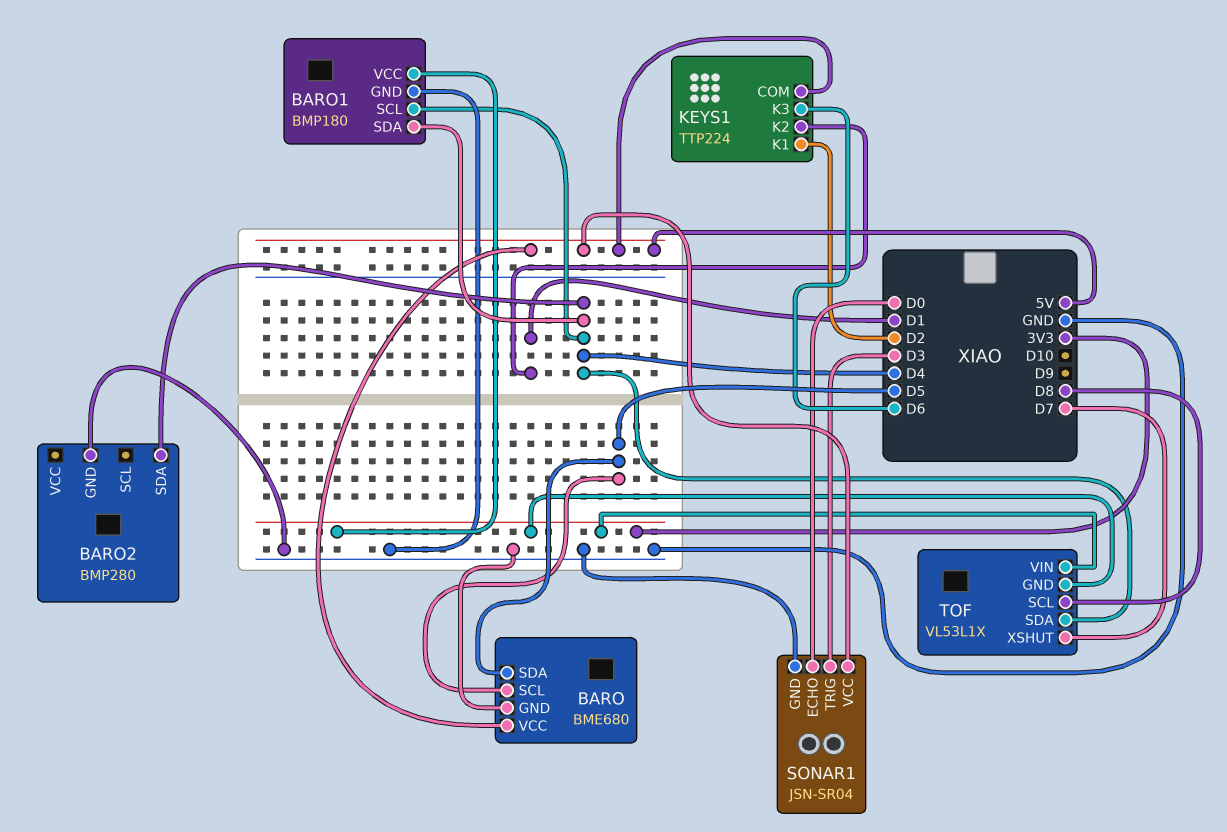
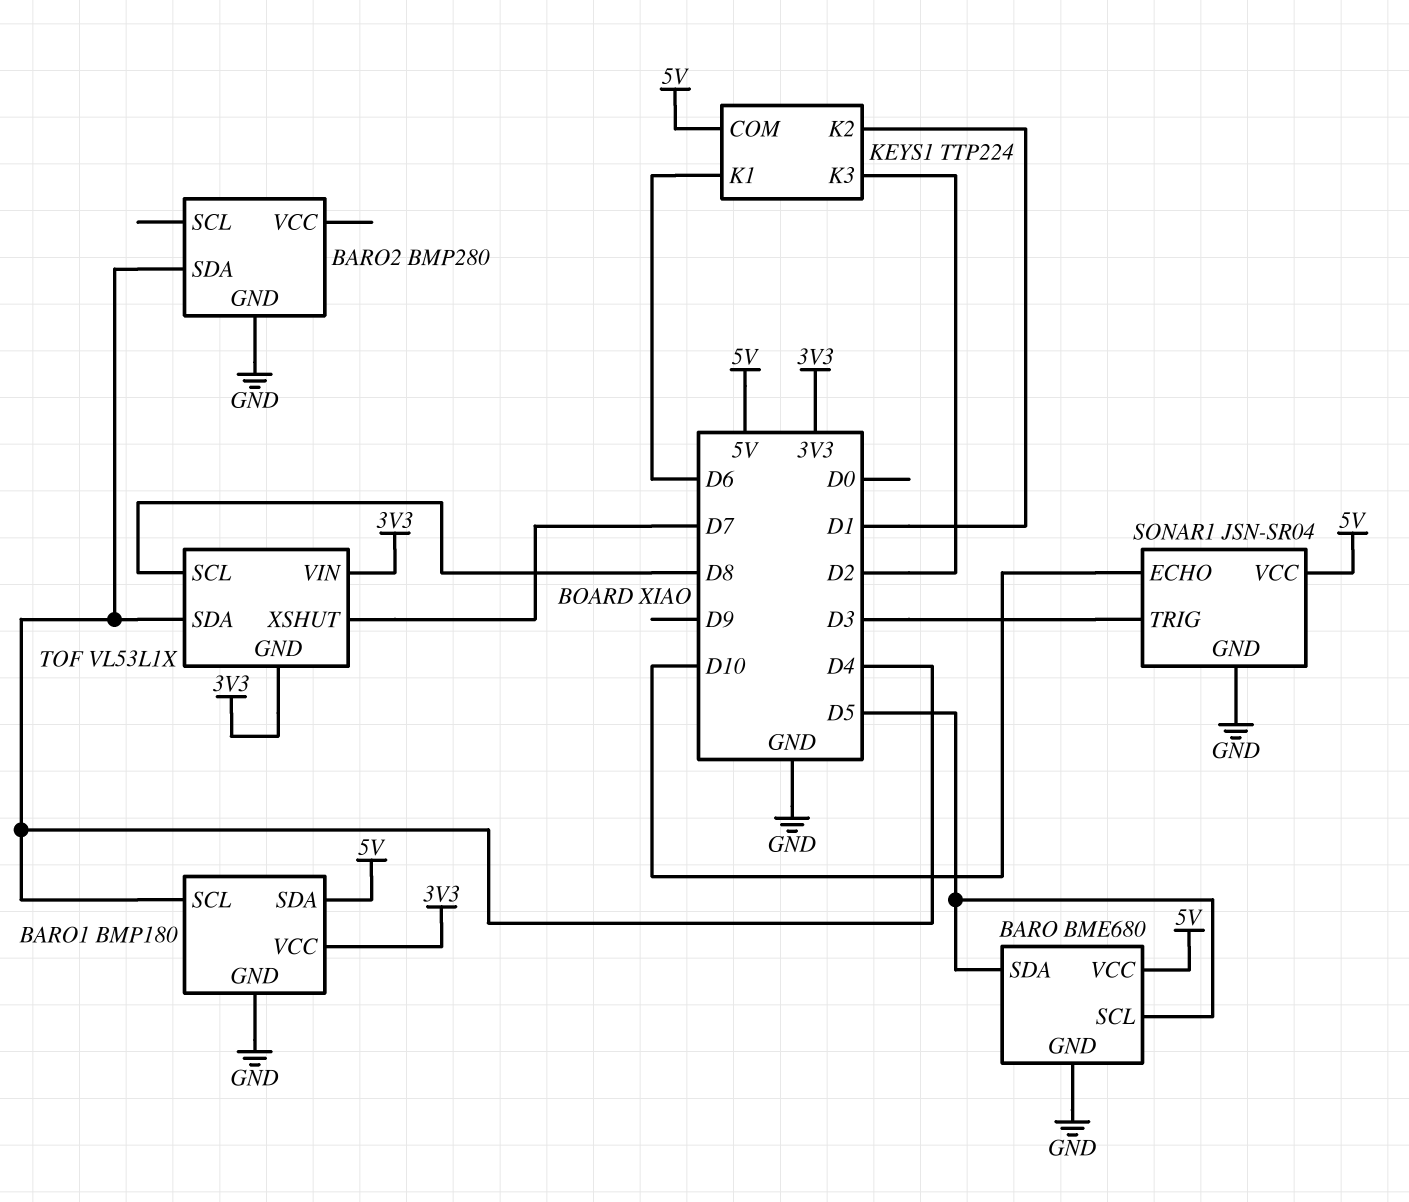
BARO1 pin SDA: D4 -> 5V
KEYS1 pin K1: D2 -> D6
KEYS1 pin K3: D6 -> D2
SONAR1 pin ECHO: D0 -> D10

